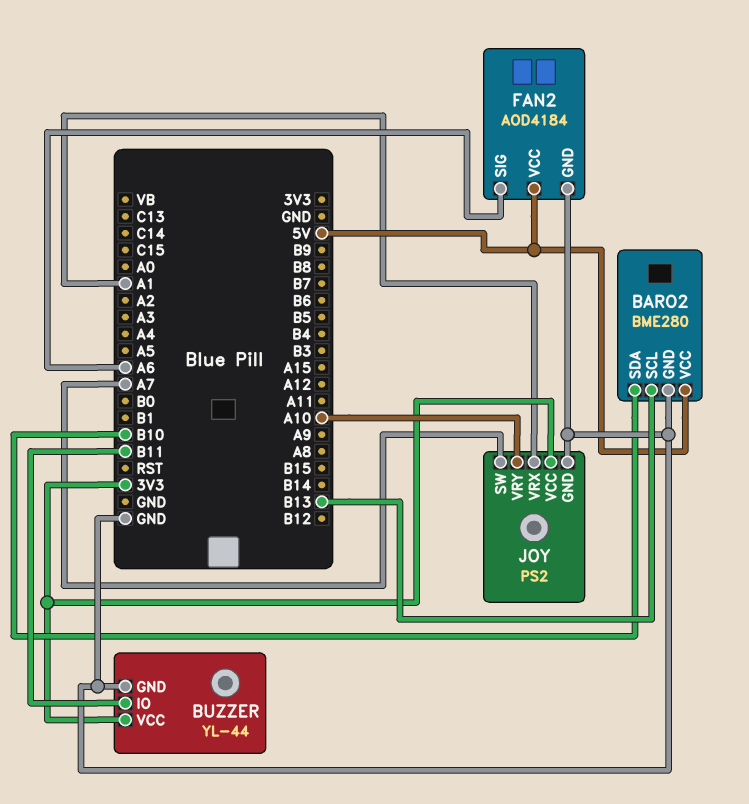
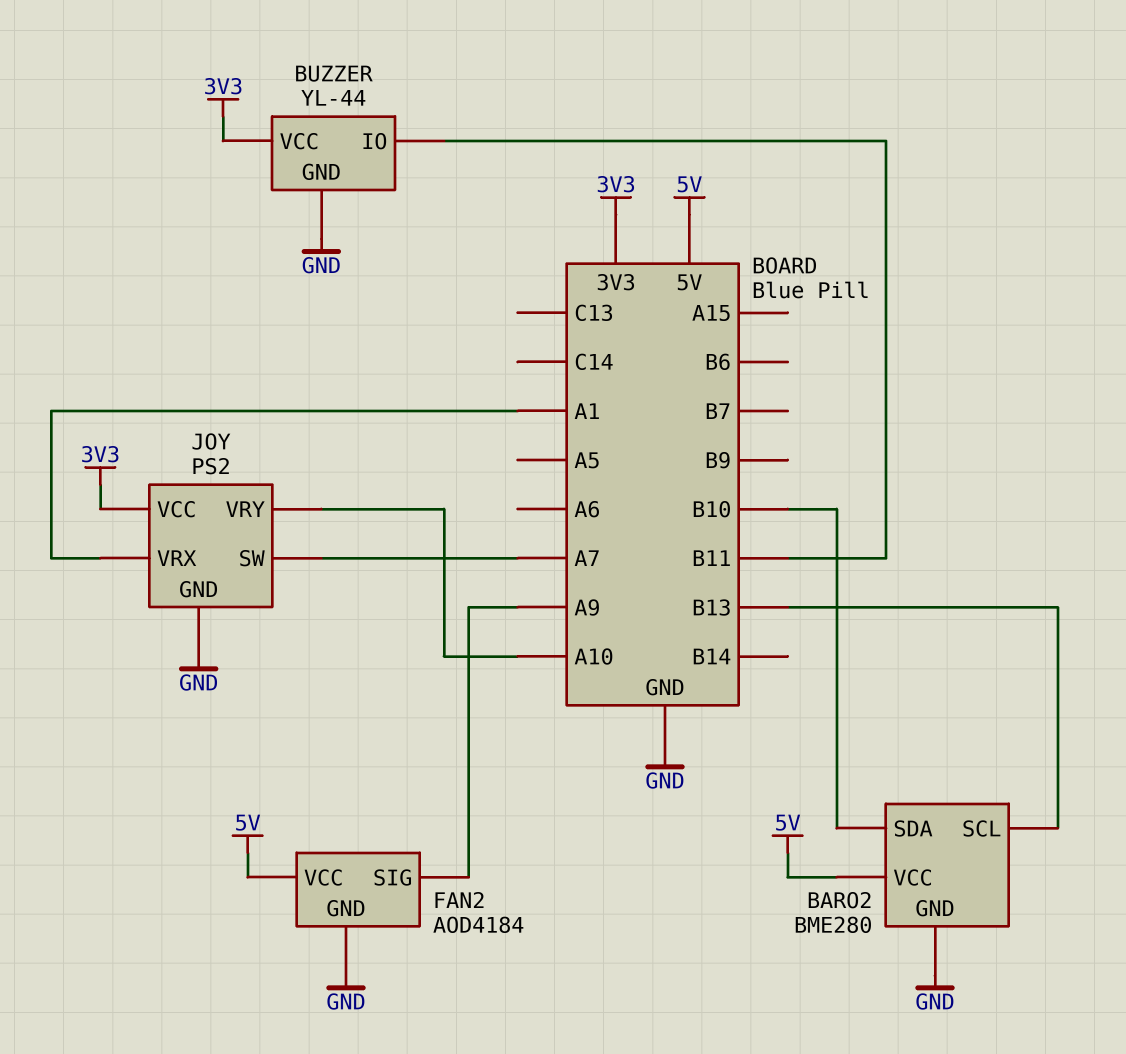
FAN2 pin SIG: A6 -> A9

